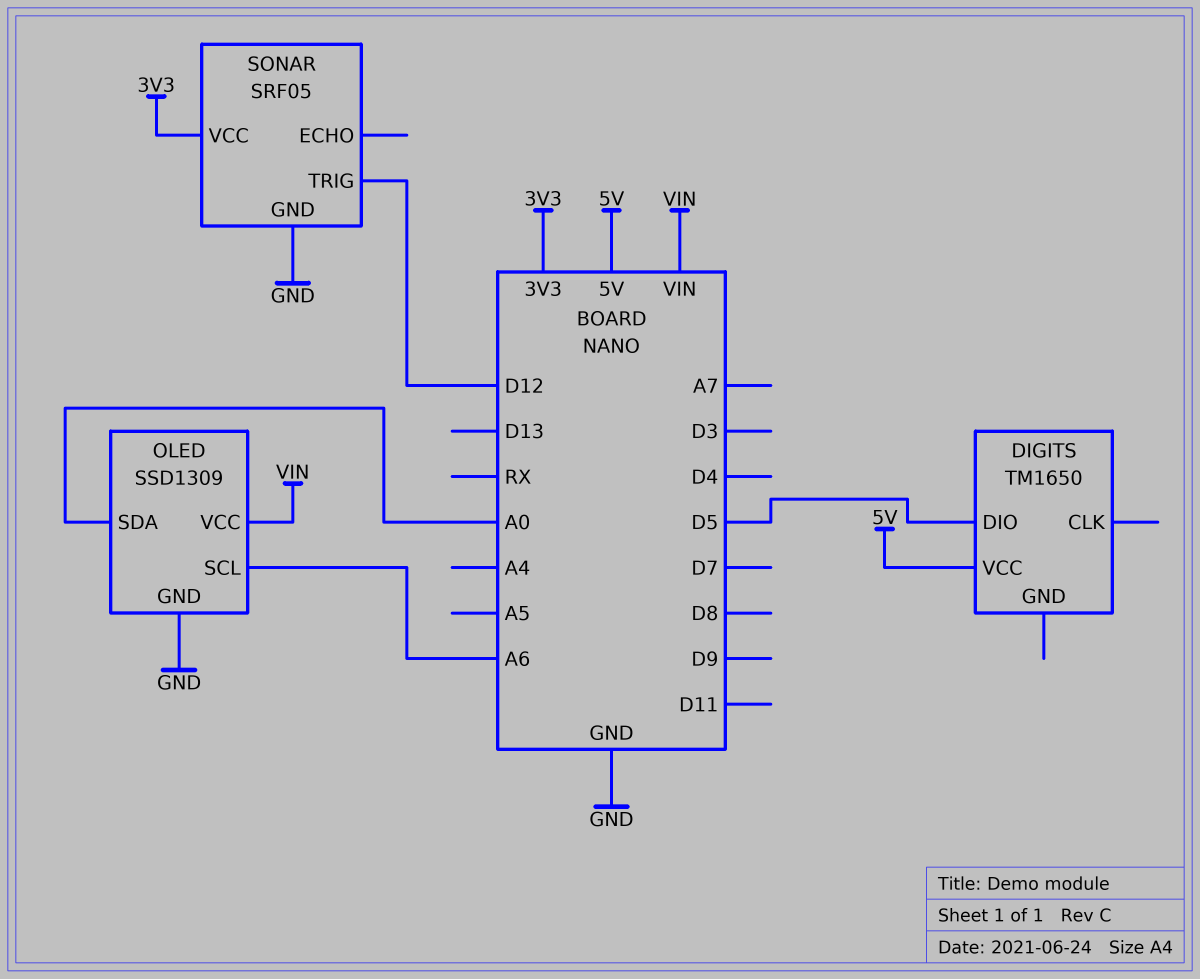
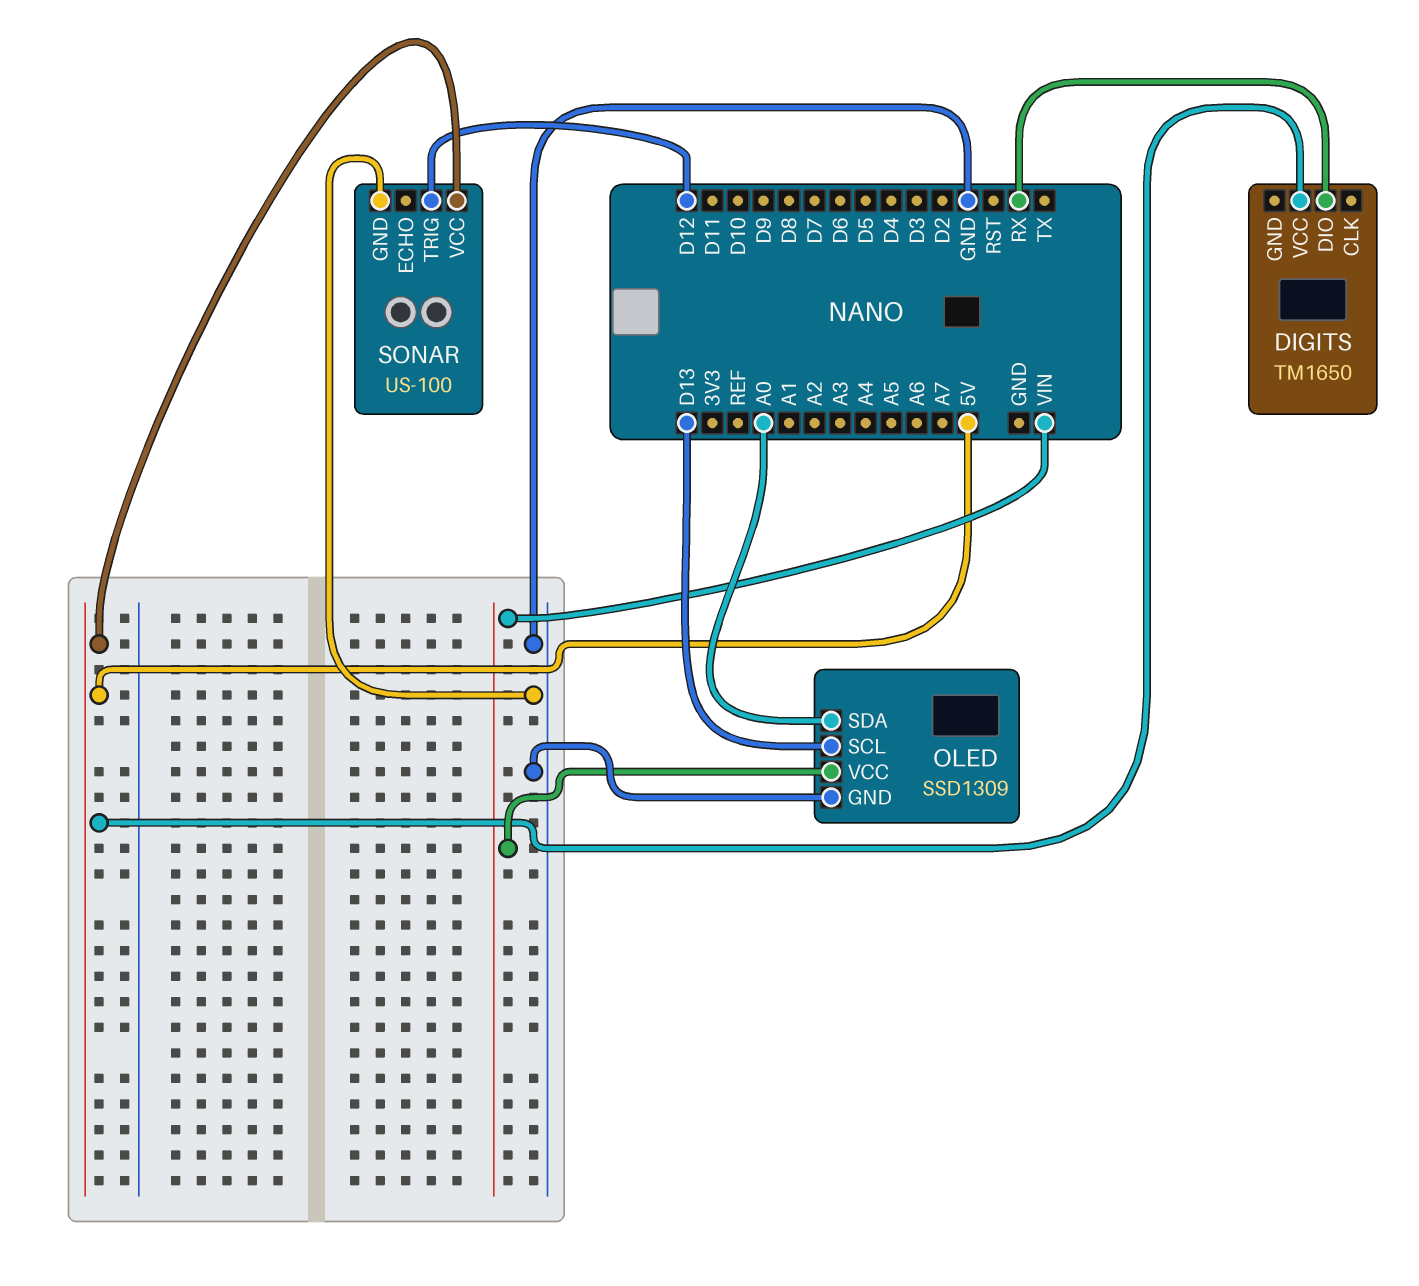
DIGITS pin DIO: D5 -> RX
OLED pin SCL: A6 -> D13
SONAR: SRF05 -> US-100
SONAR pin VCC: 3V3 -> 5V

